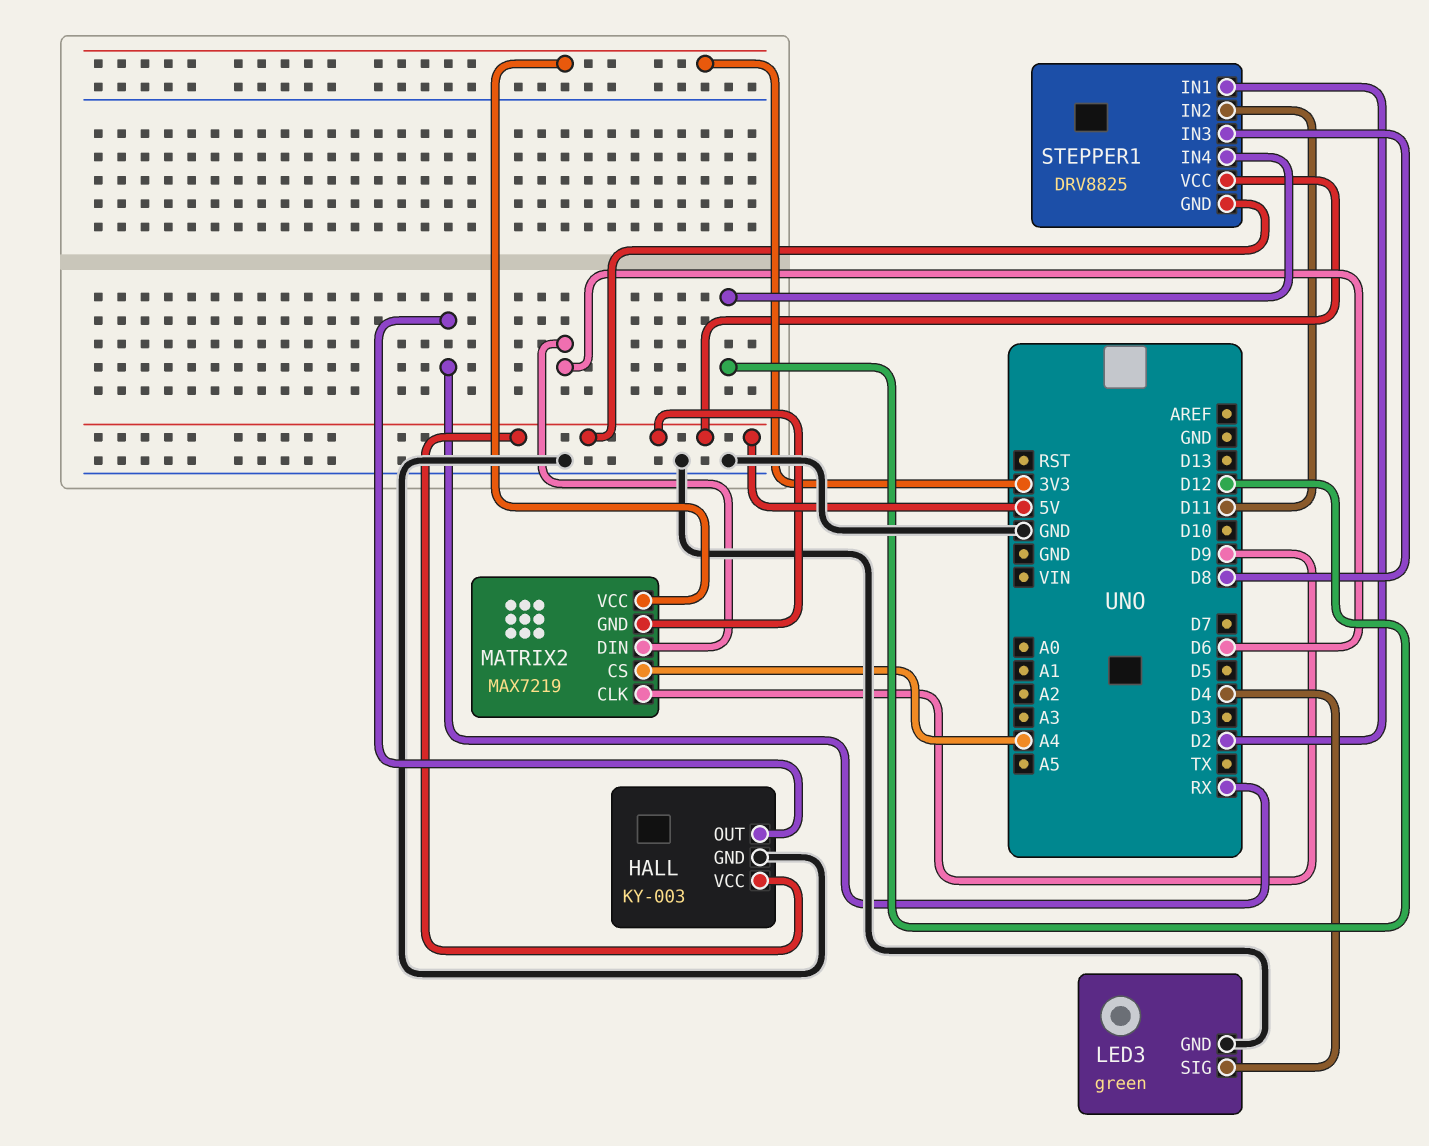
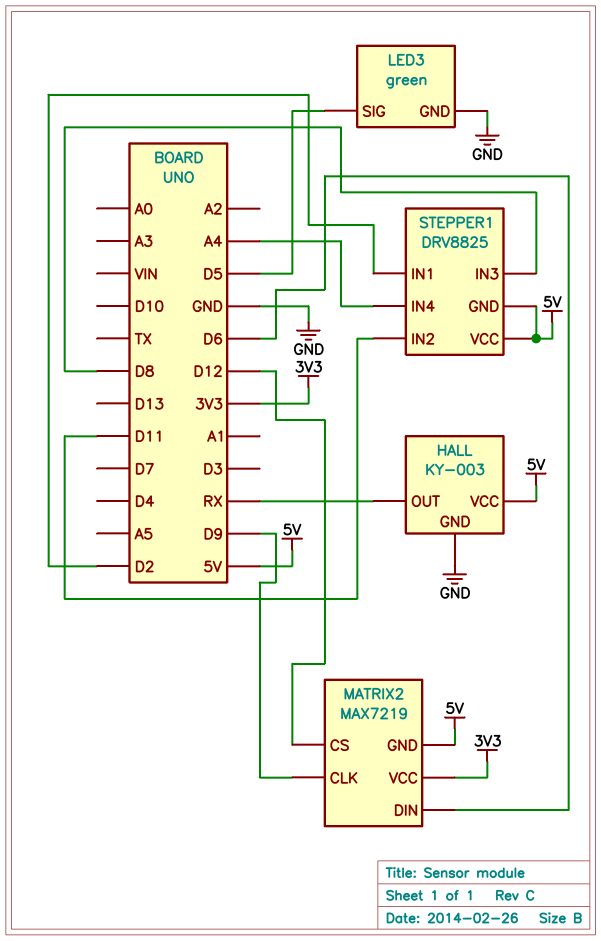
LED3 pin SIG: D4 -> D5
MATRIX2 pin CS: A4 -> D12
STEPPER1 pin IN4: D12 -> A4

